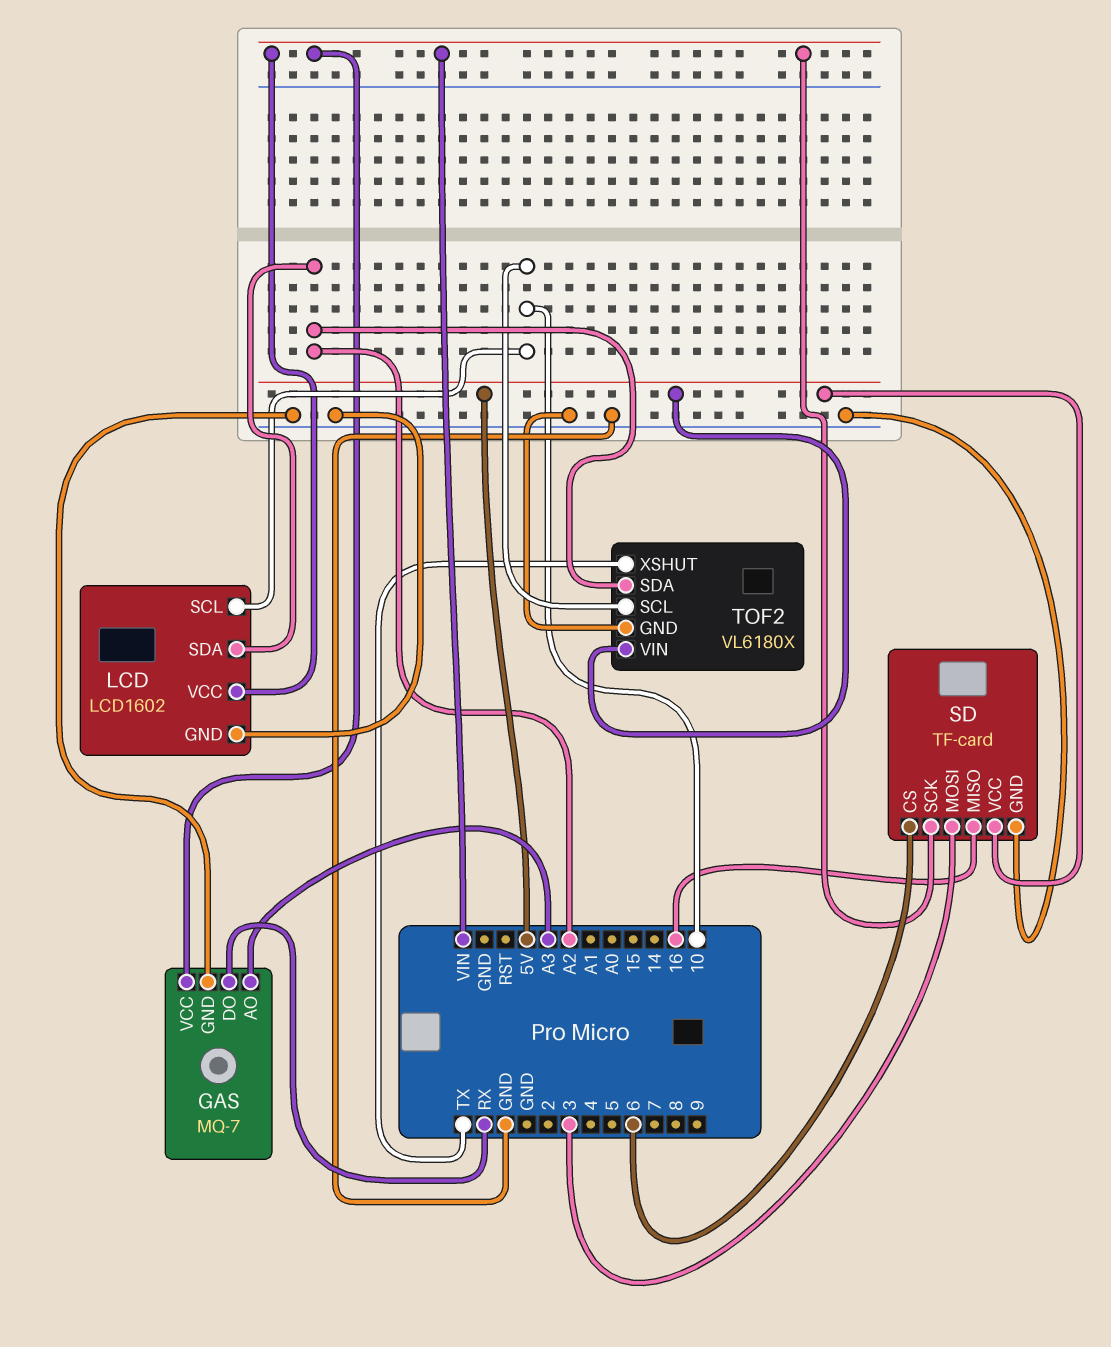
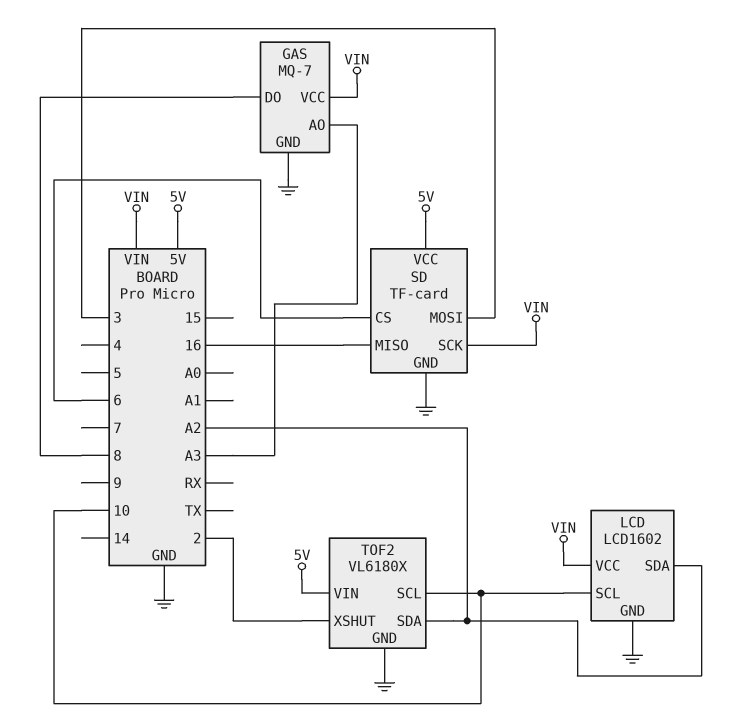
GAS pin DO: RX -> 8
TOF2 pin XSHUT: TX -> 2

